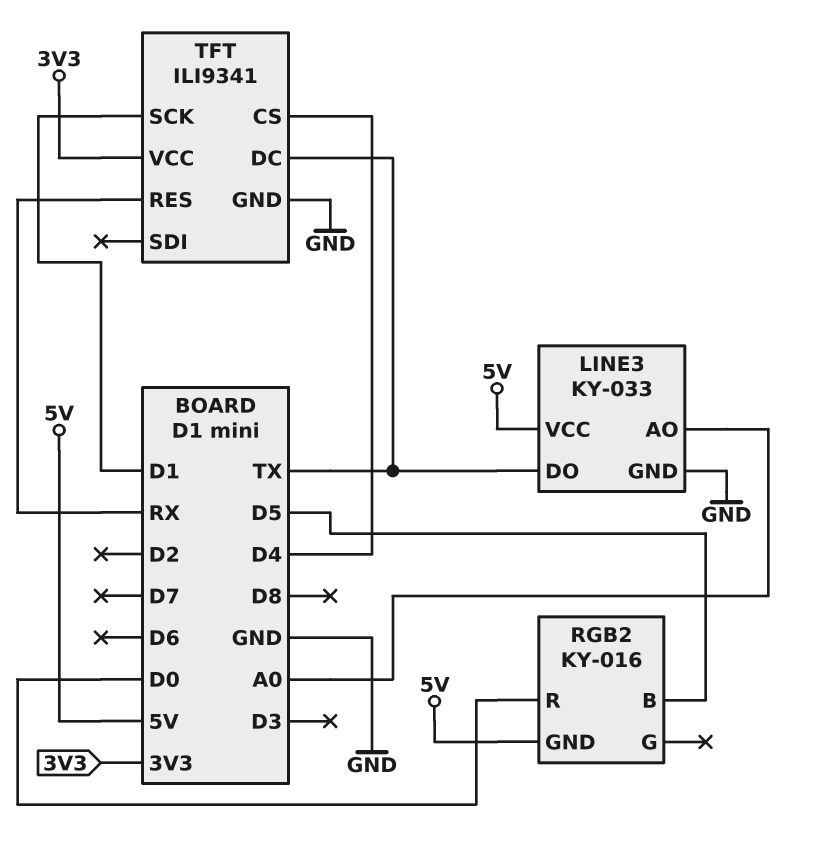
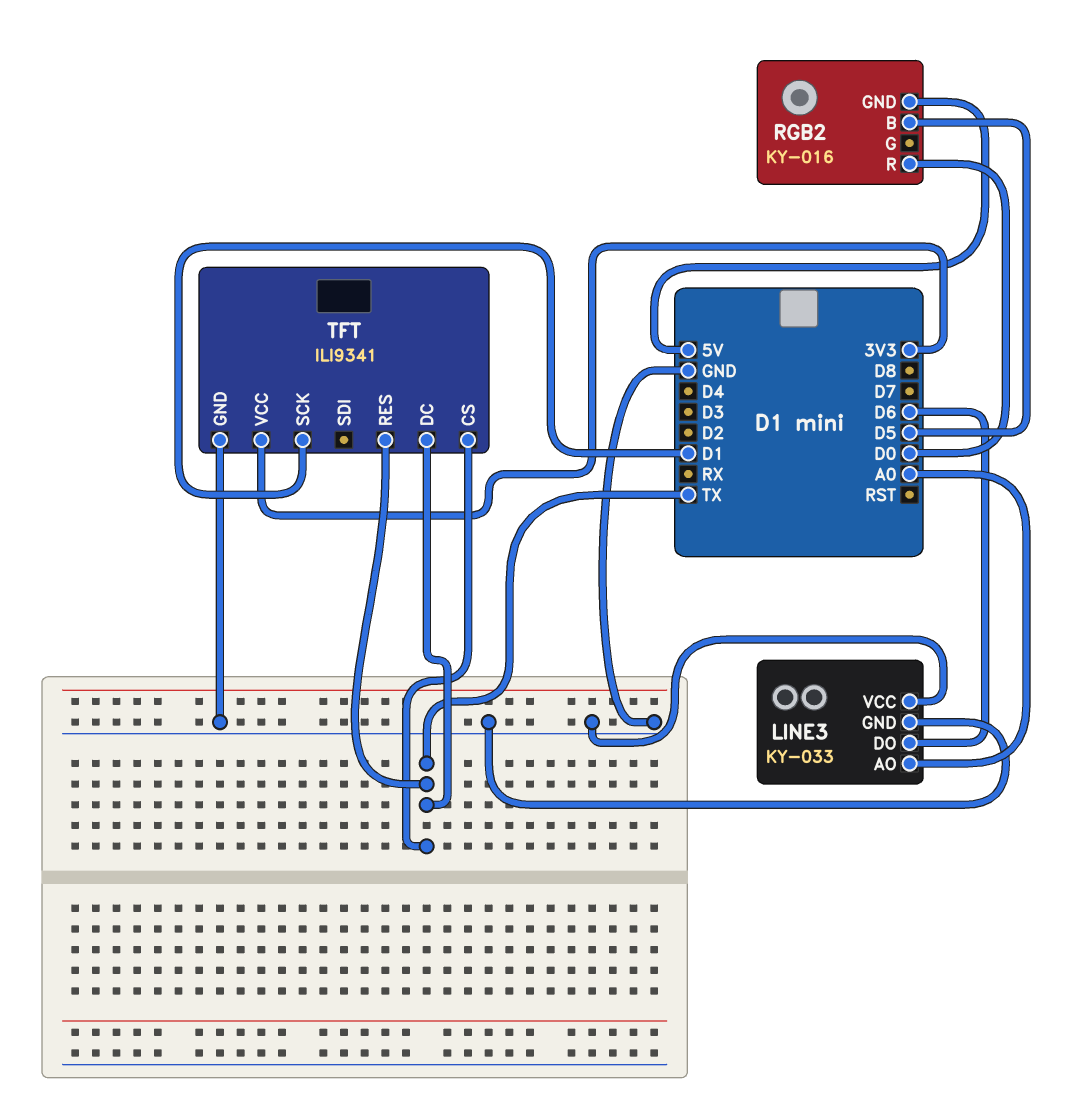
LINE3 pin DO: TX -> D6
LINE3 pin VCC: 5V -> GND
TFT pin CS: D4 -> TX
TFT pin RES: RX -> TX

